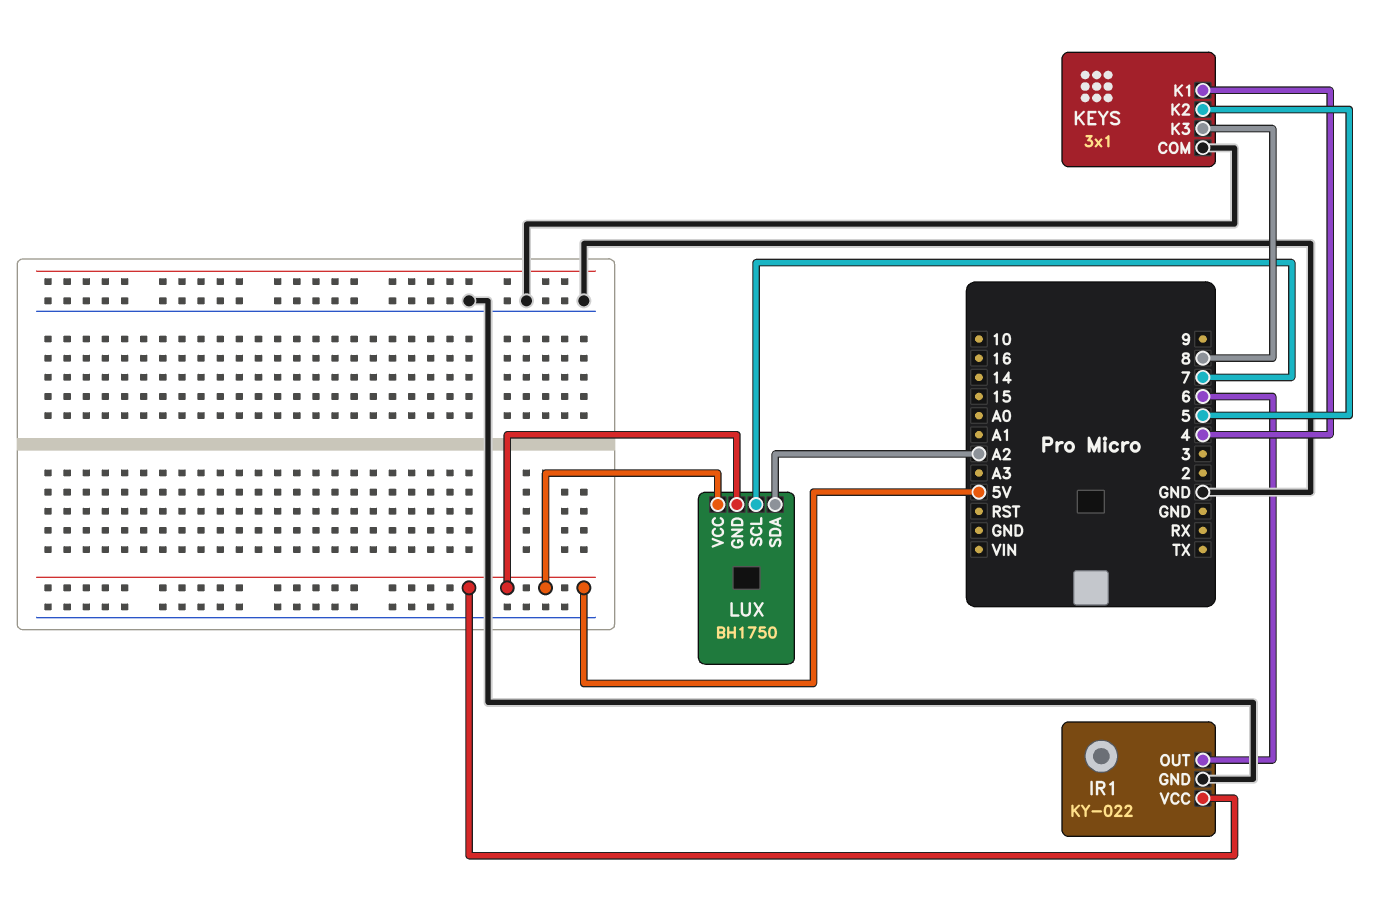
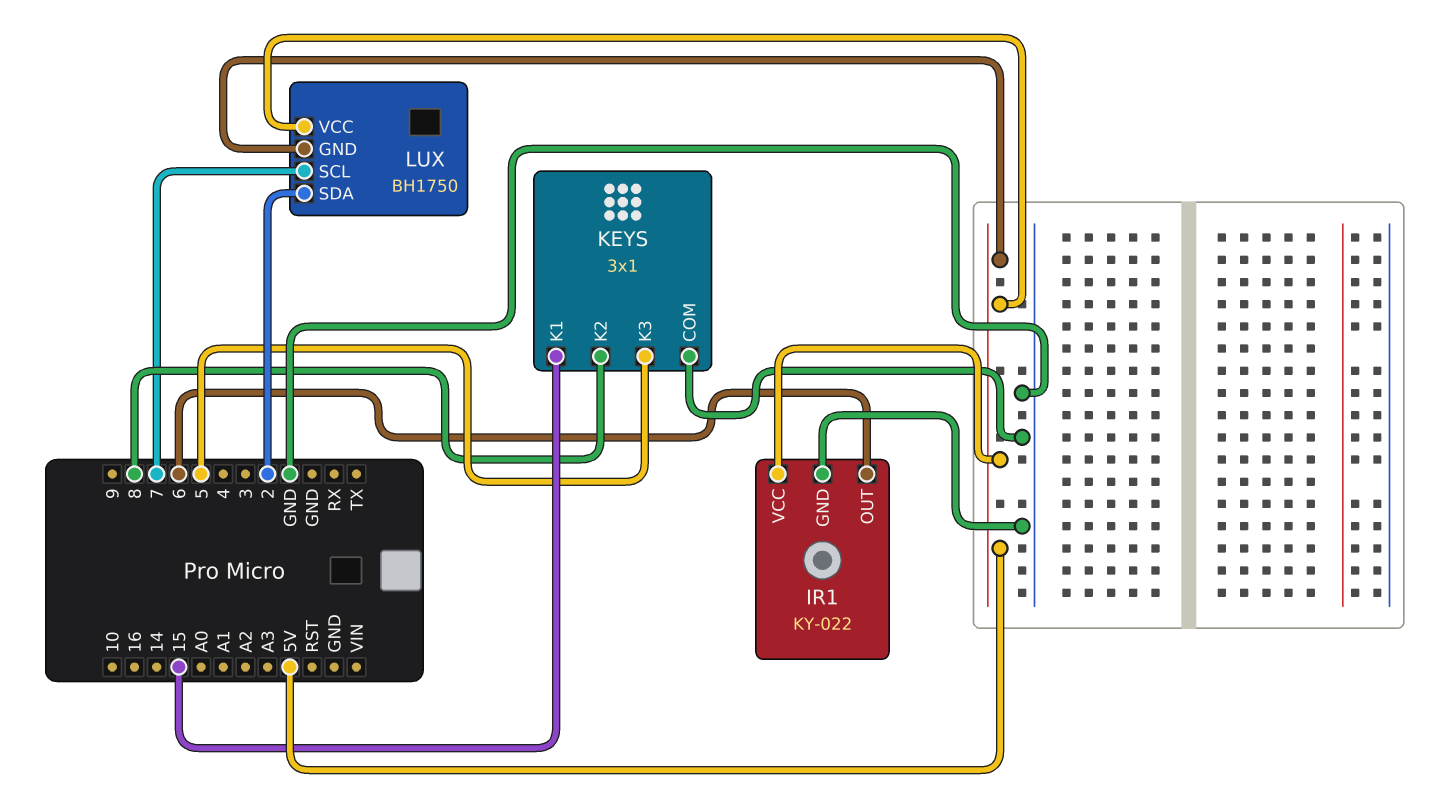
KEYS pin K1: 4 -> 15
KEYS pin K2: 5 -> 8
KEYS pin K3: 8 -> 5
LUX pin SDA: A2 -> 2

